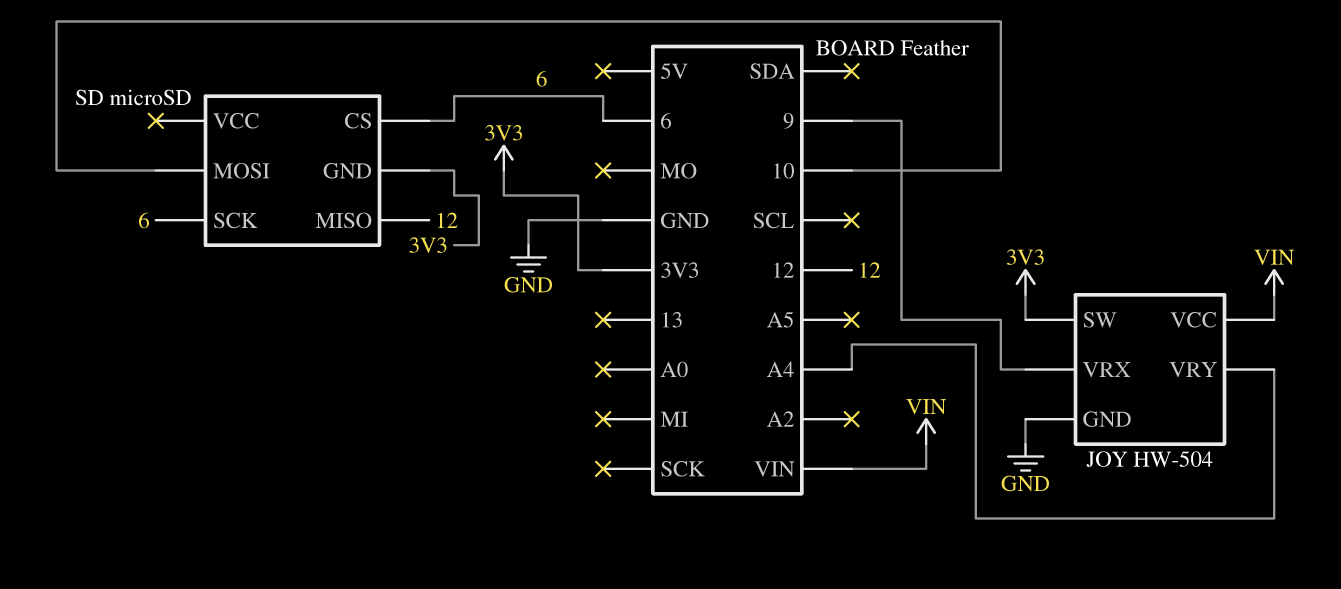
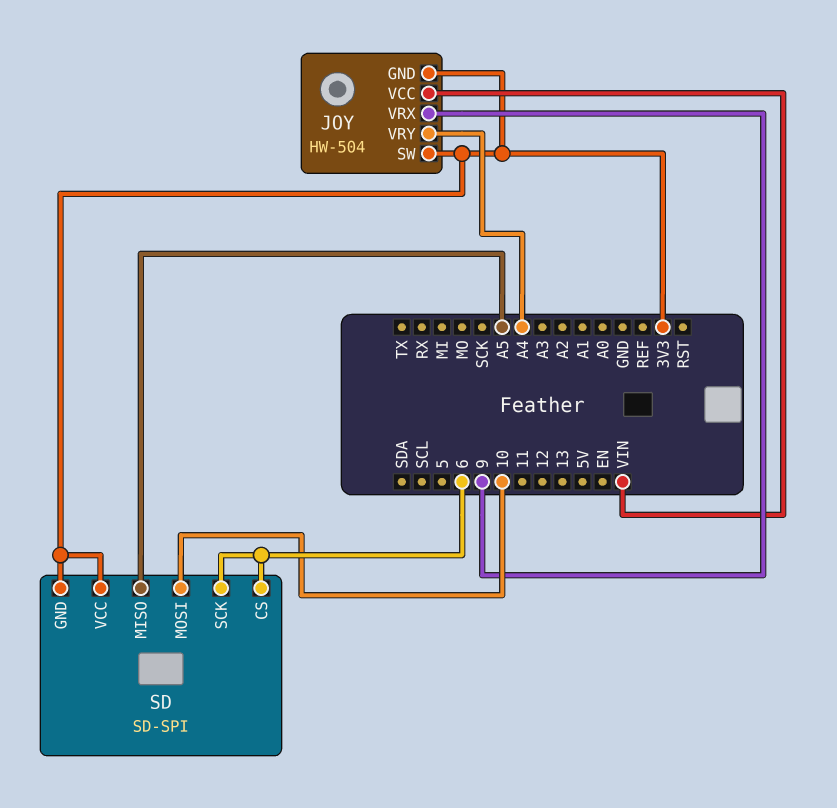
JOY pin GND: GND -> 3V3
SD: microSD -> SD-SPI
SD pin MISO: 12 -> A5
SD pin VCC: none -> 3V3

